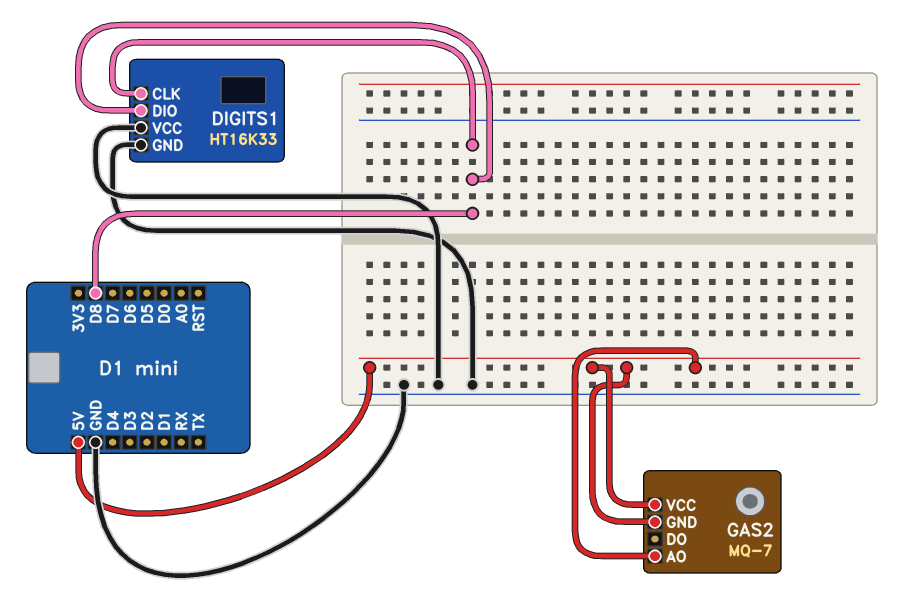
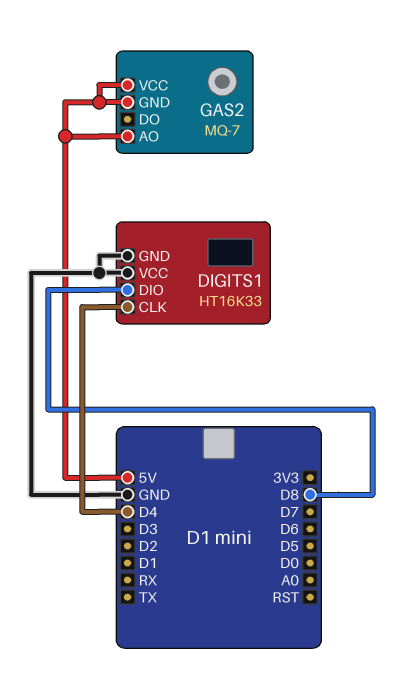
DIGITS1 pin CLK: D8 -> D4

